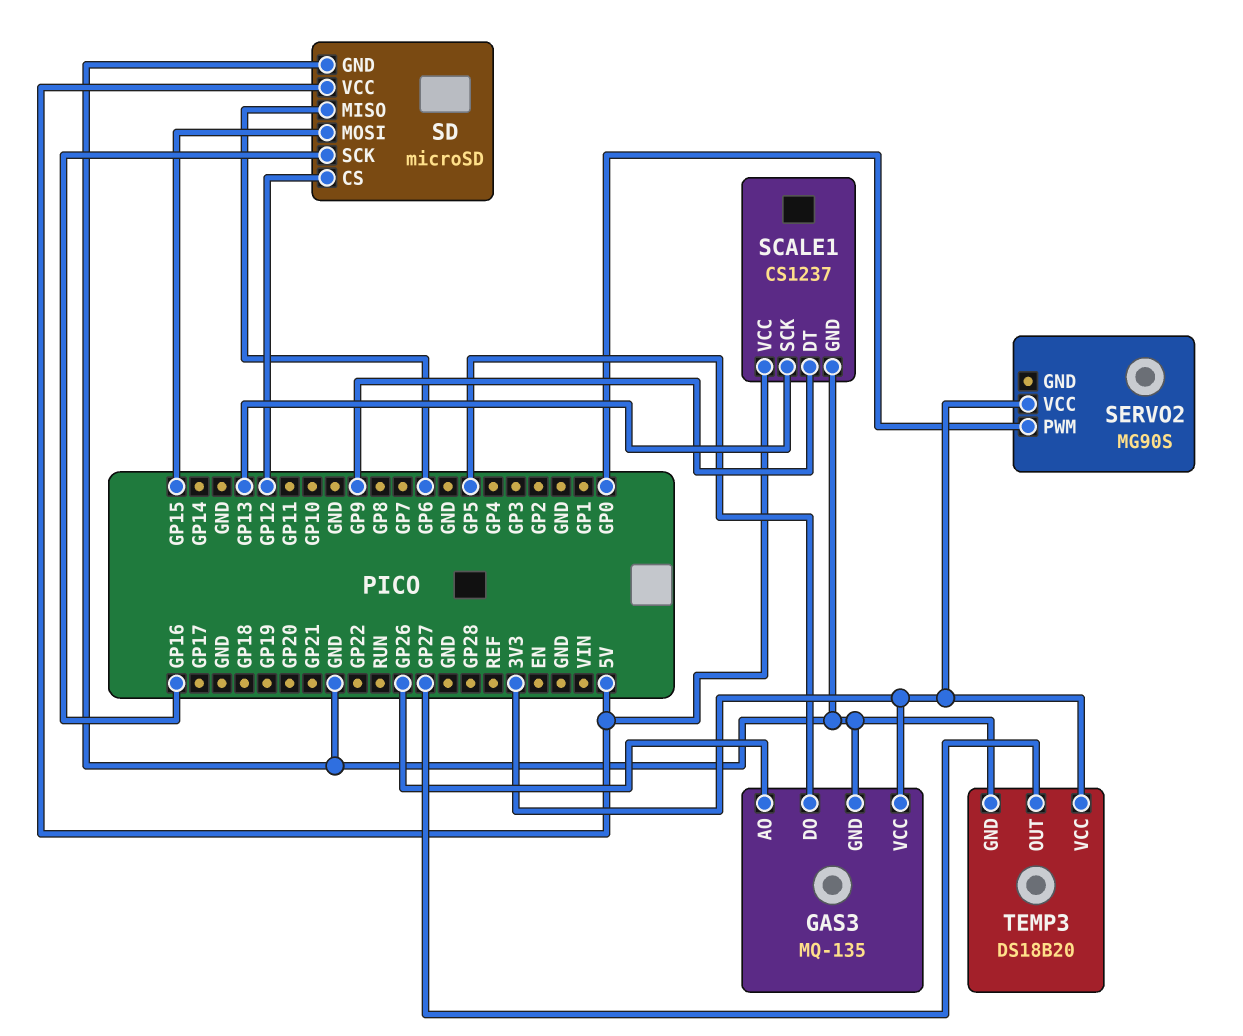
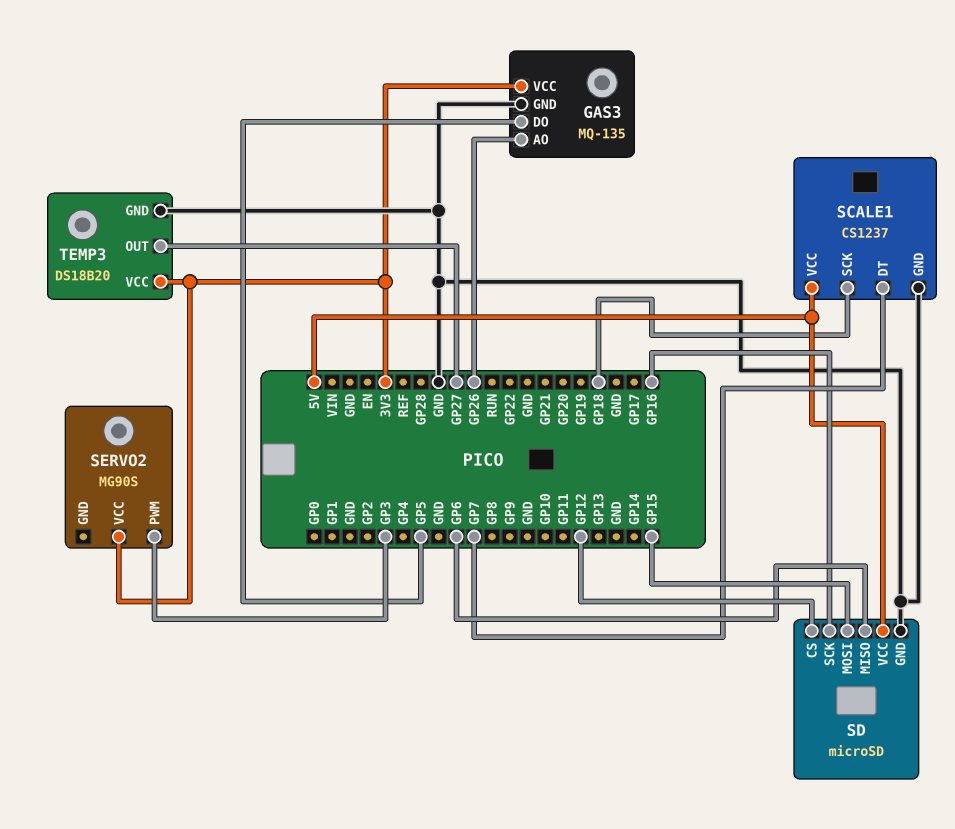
SCALE1 pin DT: GP9 -> GP7
SCALE1 pin SCK: GP13 -> GP18
SERVO2 pin PWM: GP0 -> GP3

